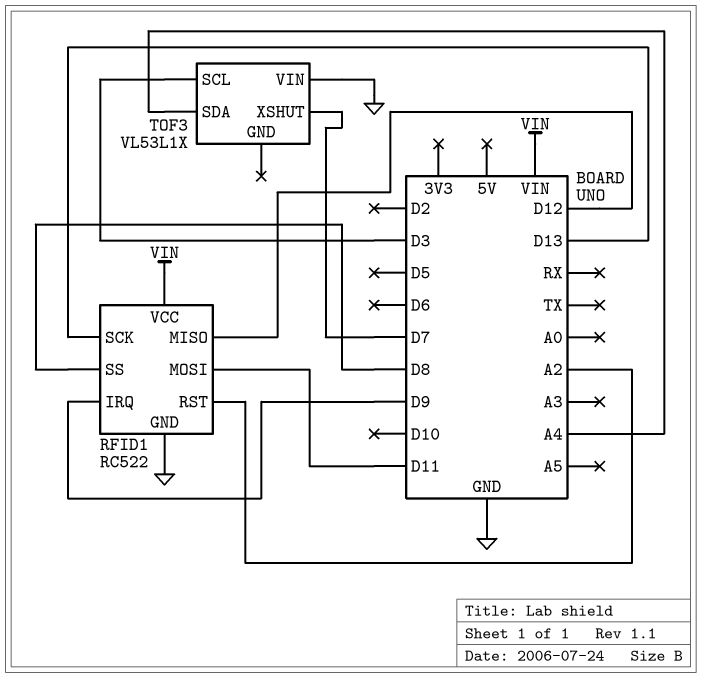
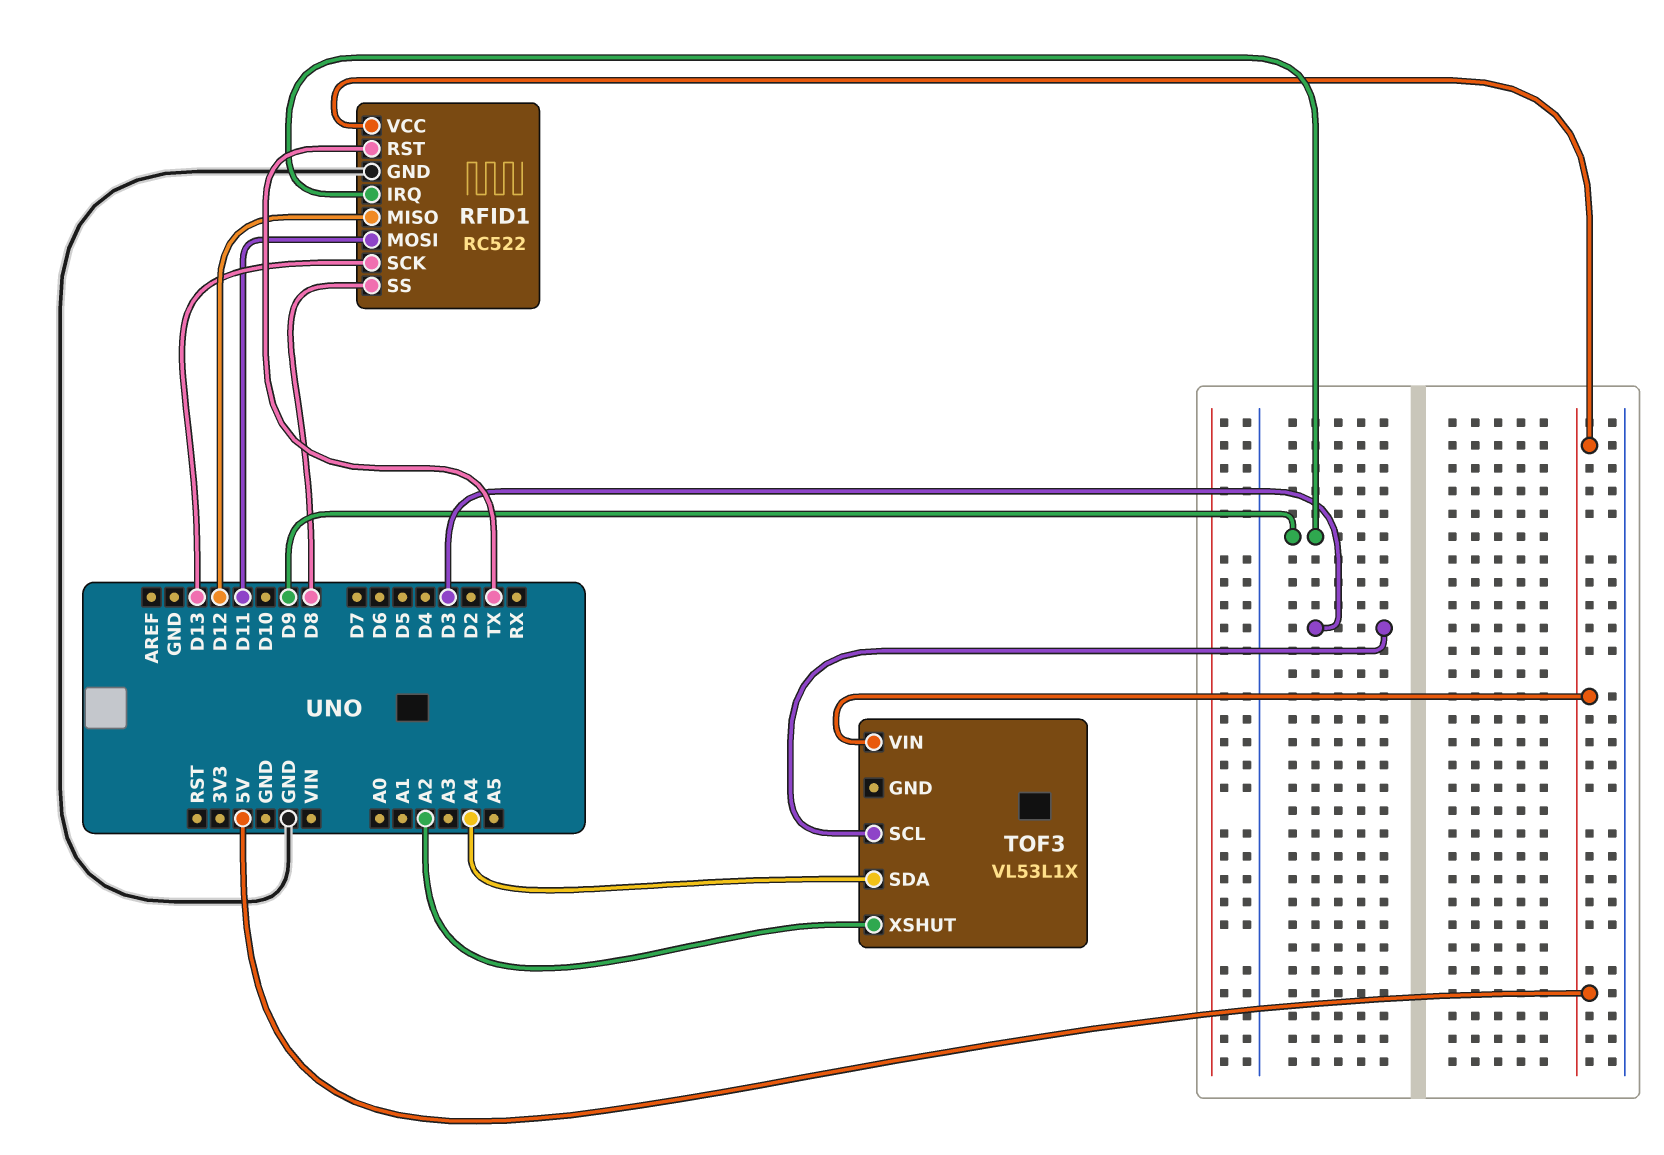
RFID1 pin RST: A2 -> TX
RFID1 pin VCC: VIN -> 5V
TOF3 pin VIN: GND -> 5V
TOF3 pin XSHUT: D7 -> A2

